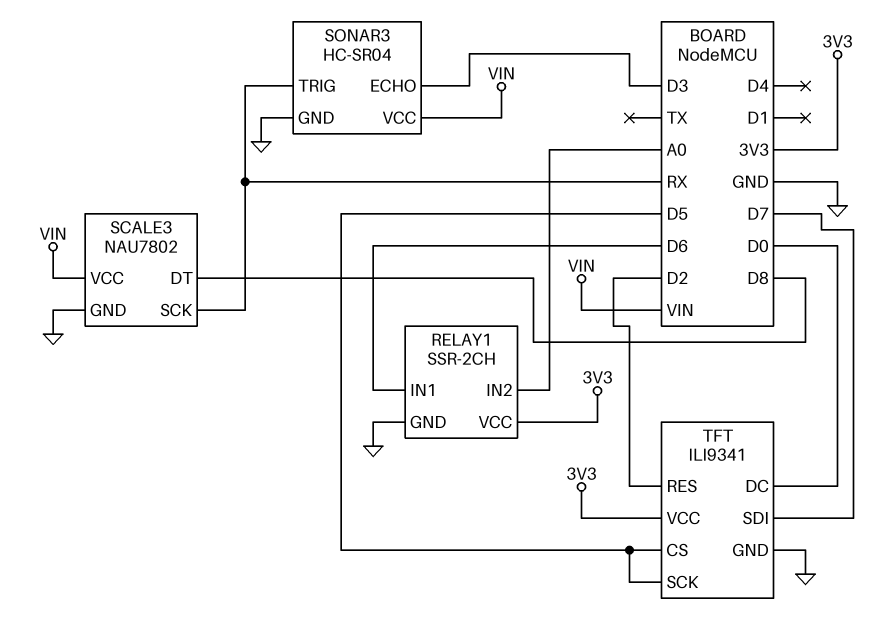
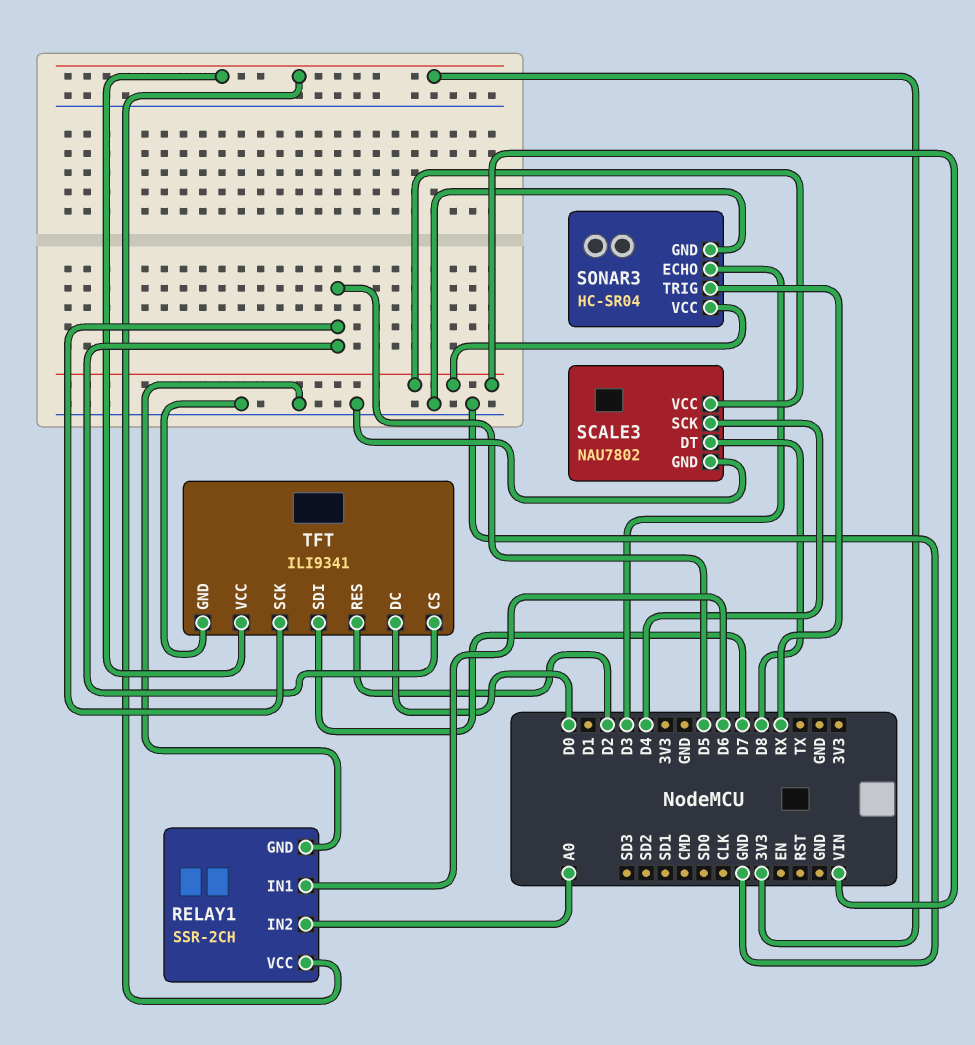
SCALE3 pin SCK: RX -> D4

